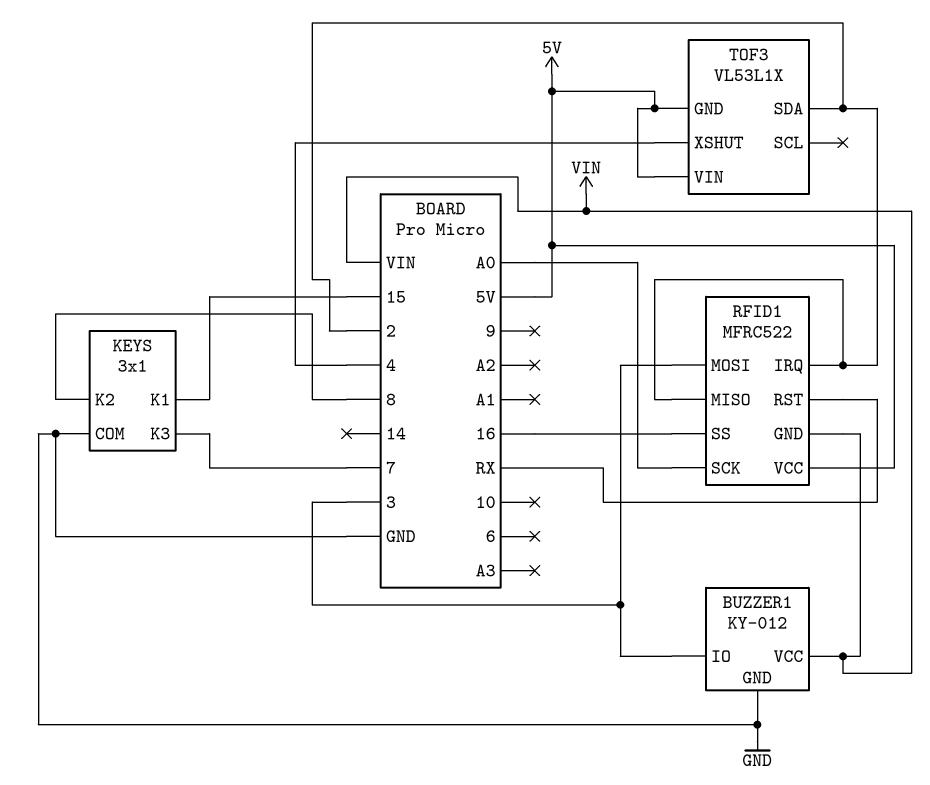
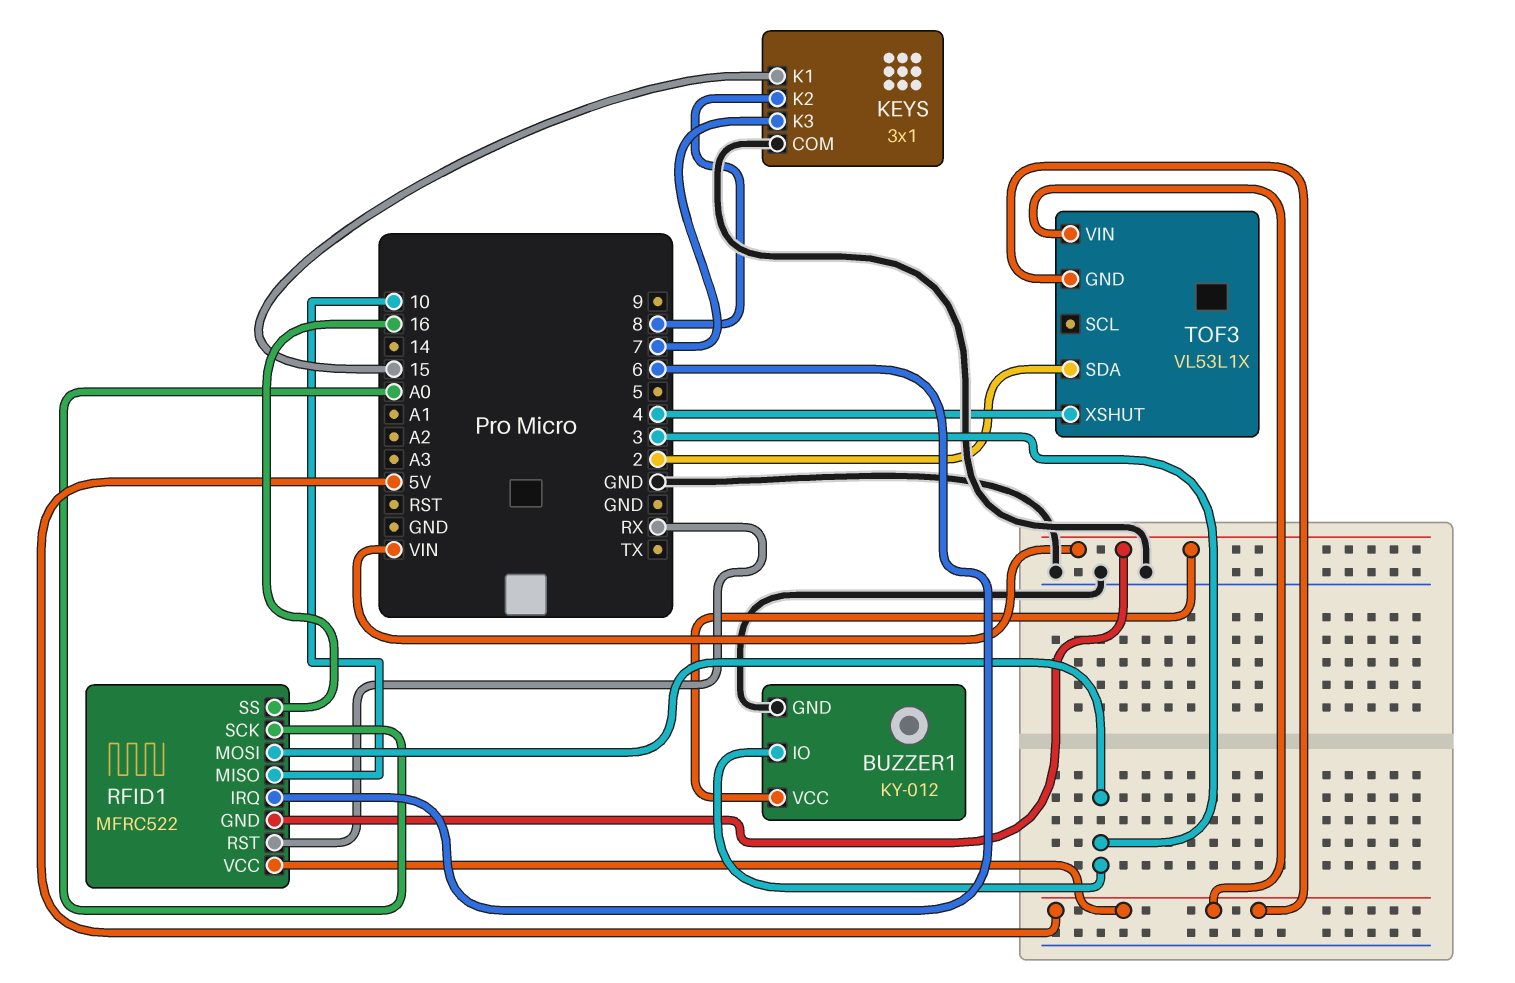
RFID1 pin IRQ: 2 -> 6
RFID1 pin MISO: 2 -> 10

